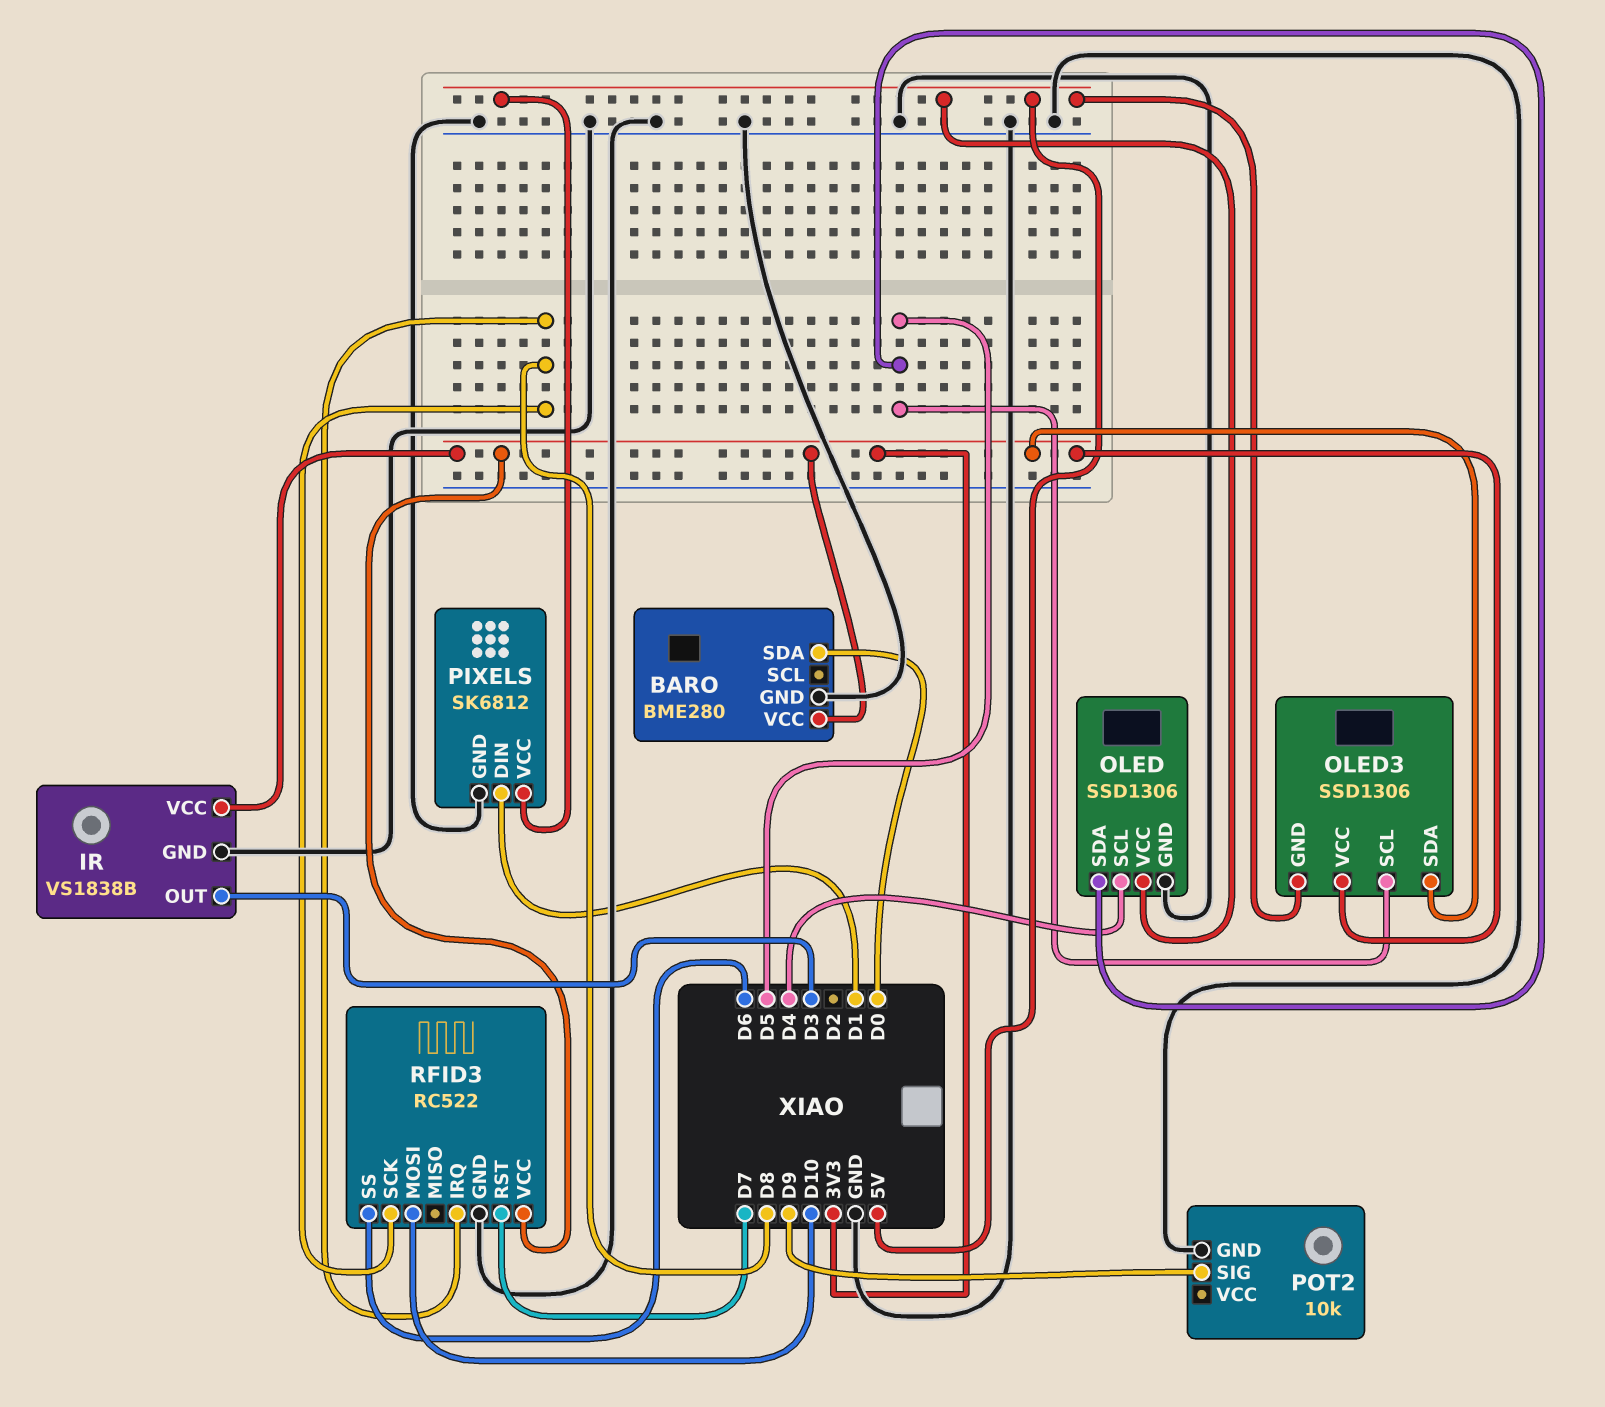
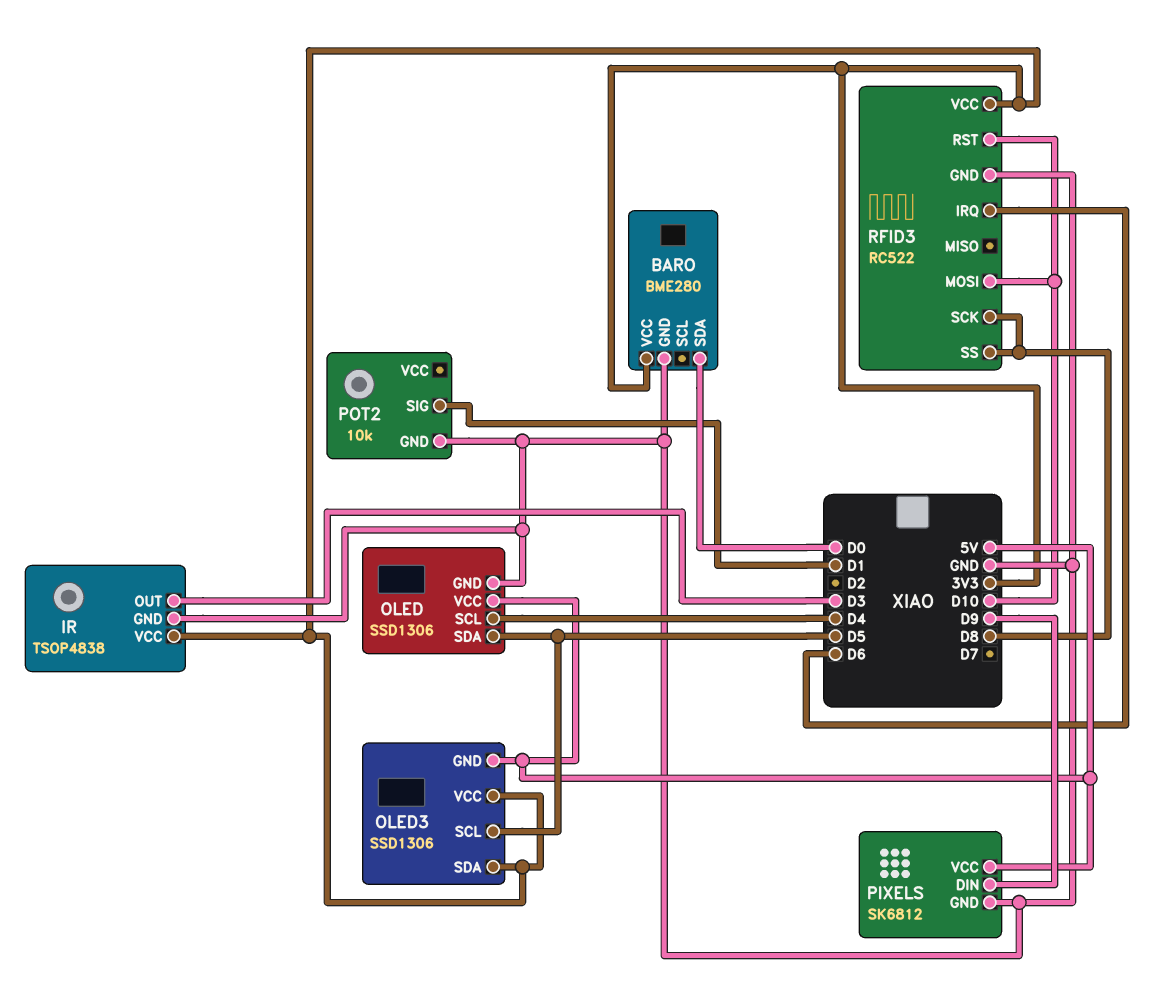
IR: VS1838B -> TSOP4838
PIXELS pin DIN: D1 -> D9
POT2 pin SIG: D9 -> D1
RFID3 pin IRQ: D8 -> D6
RFID3 pin RST: D7 -> D10
RFID3 pin SS: D6 -> D8

